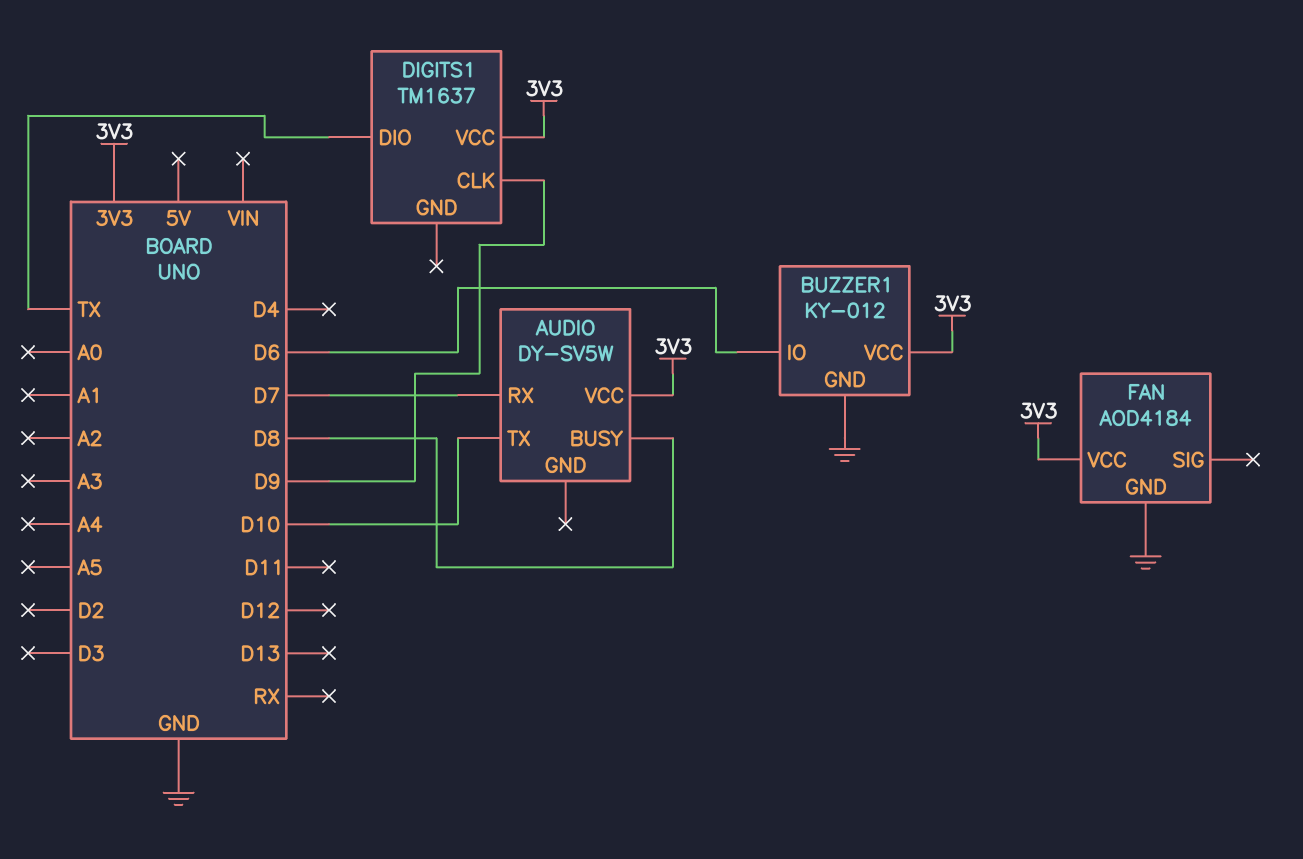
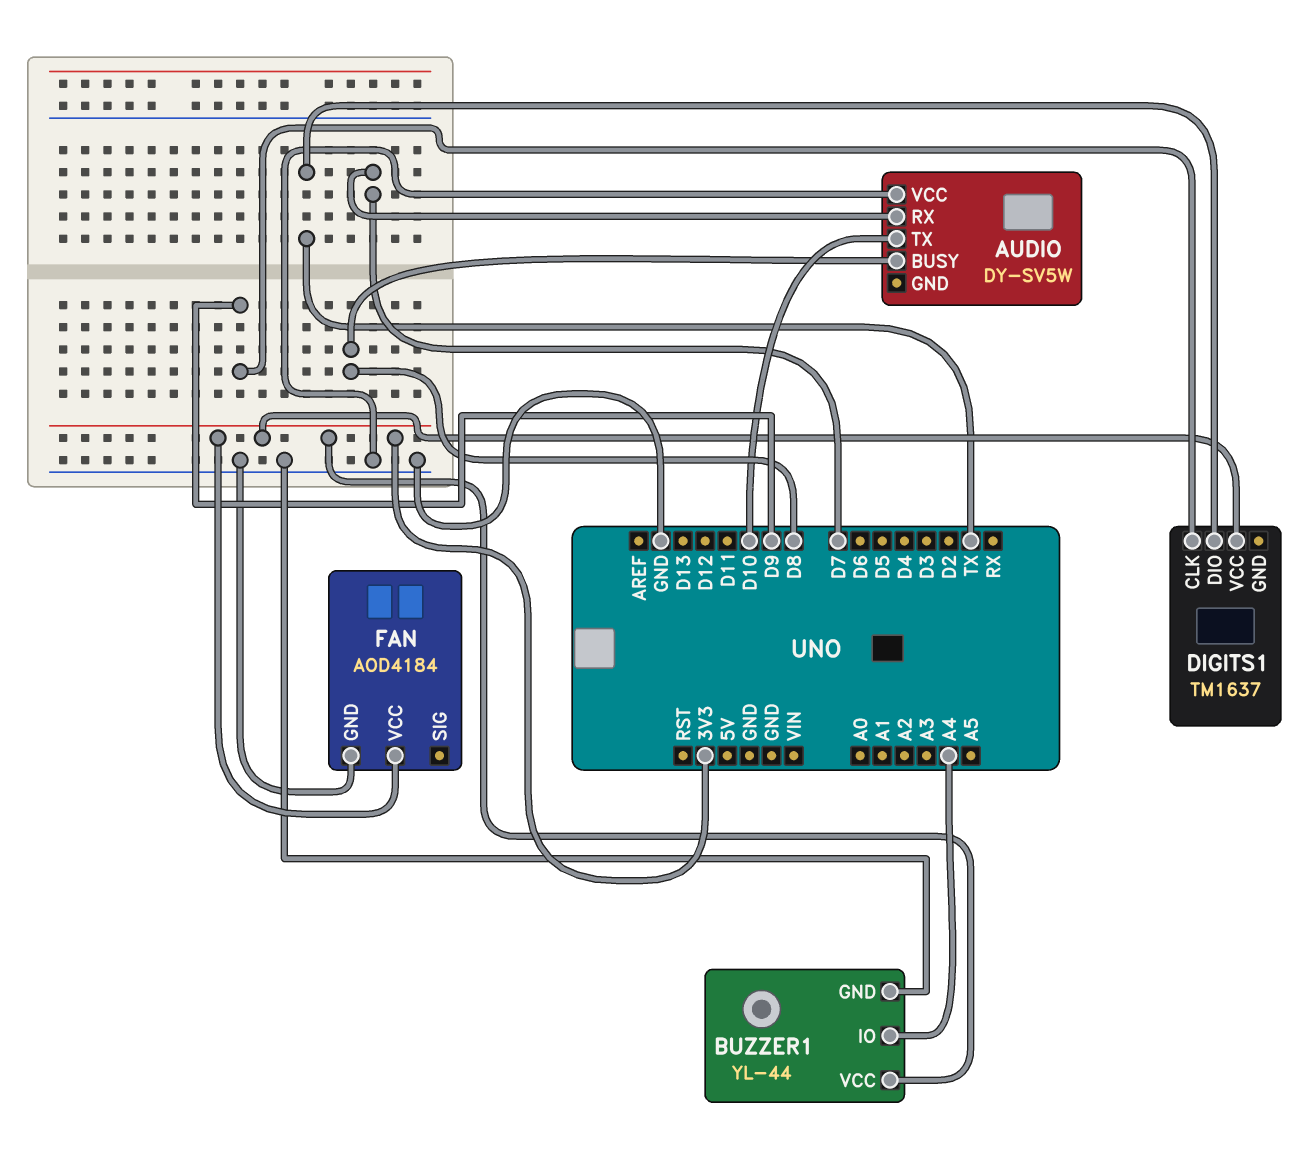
AUDIO pin VCC: 3V3 -> GND
BUZZER1: KY-012 -> YL-44
BUZZER1 pin IO: D6 -> A4

